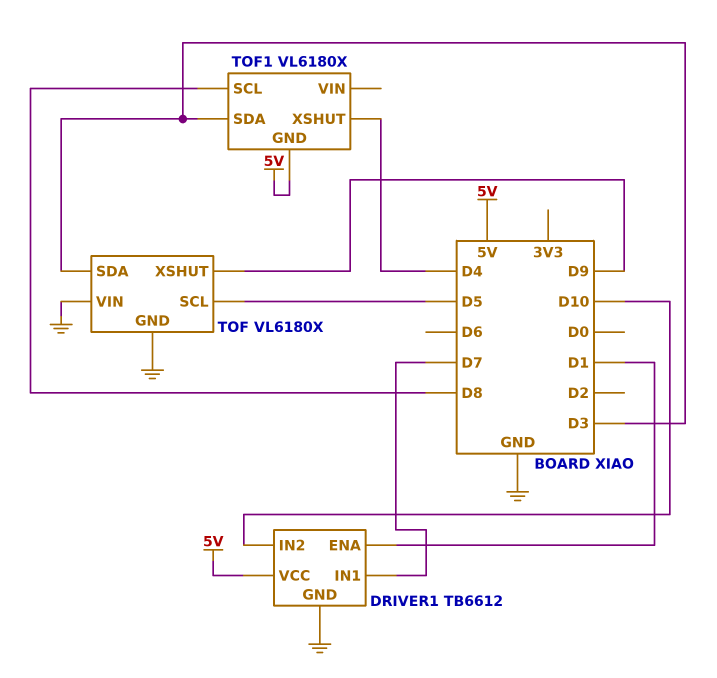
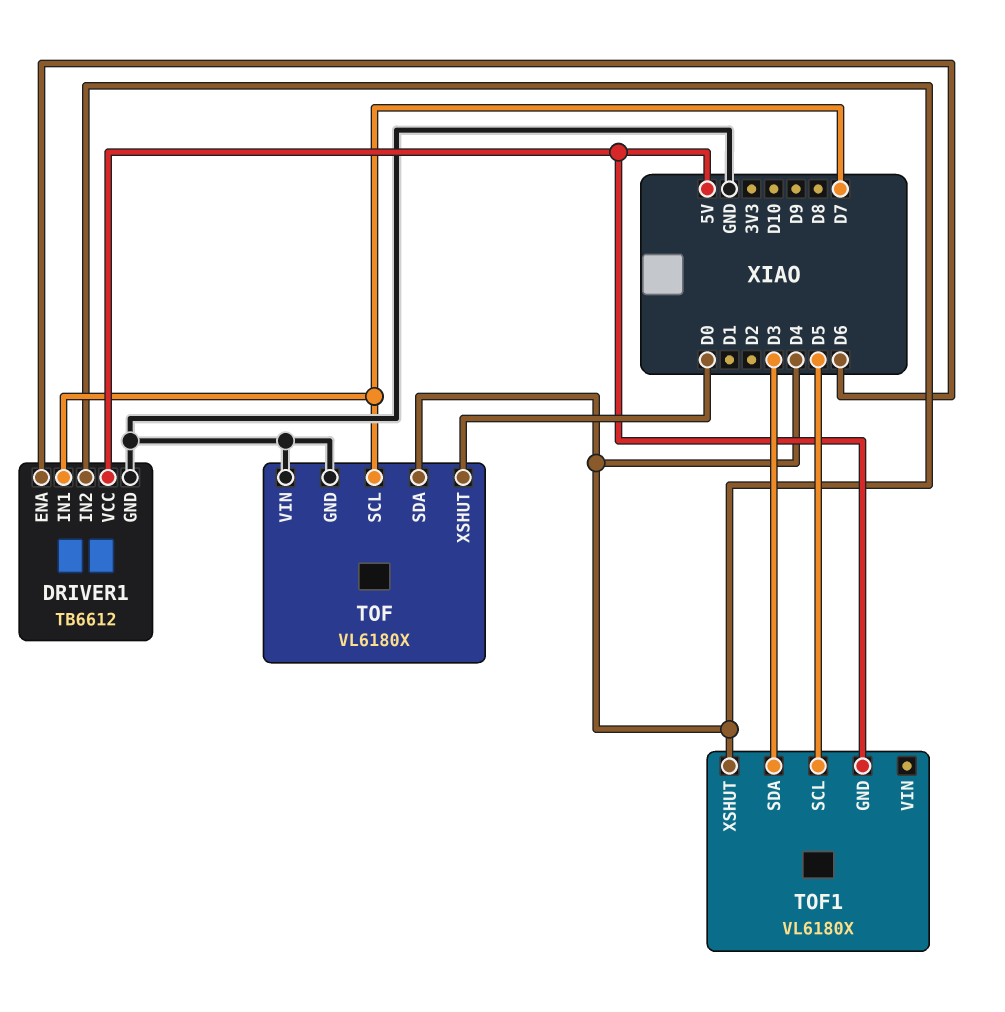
DRIVER1 pin ENA: D1 -> D6
DRIVER1 pin IN2: D10 -> D4
TOF pin SCL: D5 -> D7
TOF pin SDA: D3 -> D4
TOF pin XSHUT: D9 -> D0
TOF1 pin SCL: D8 -> D5

